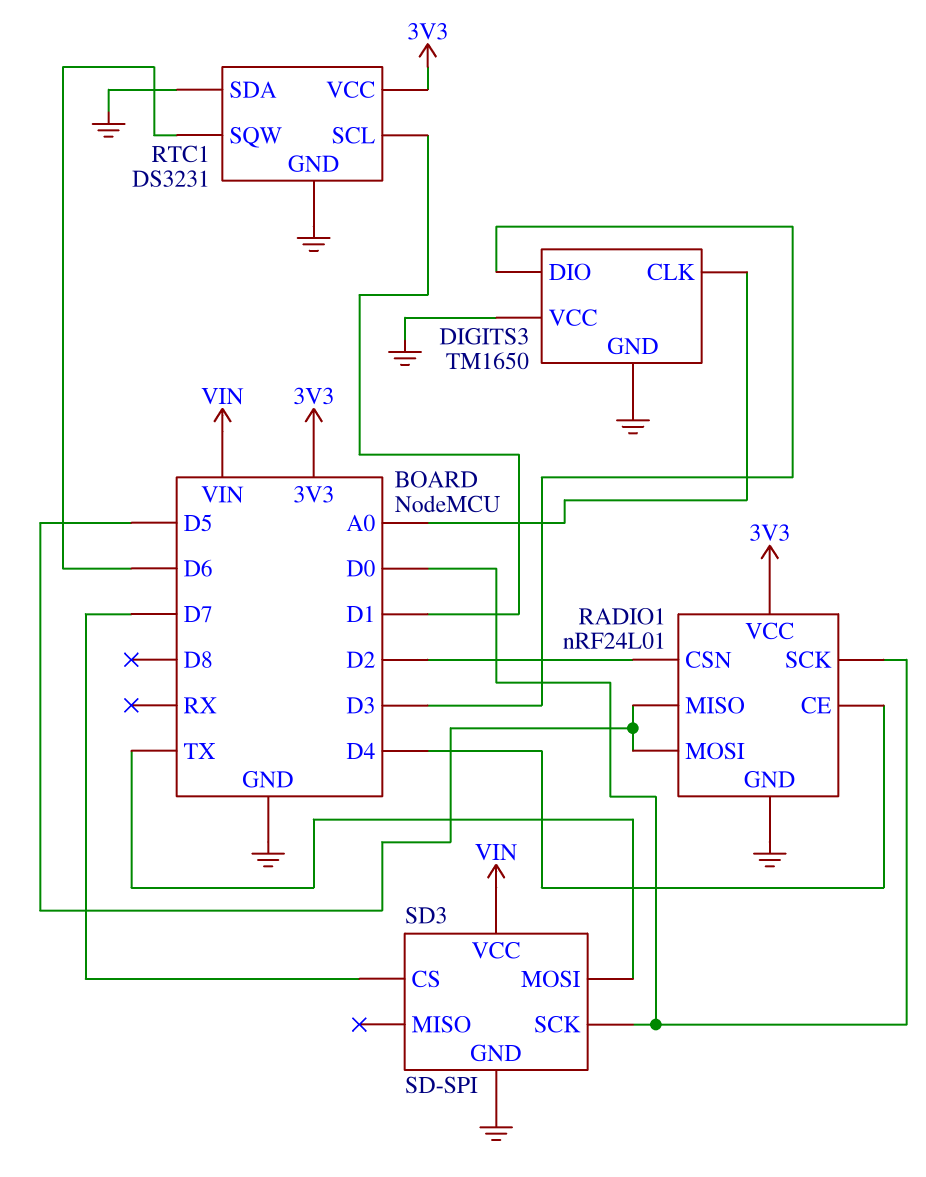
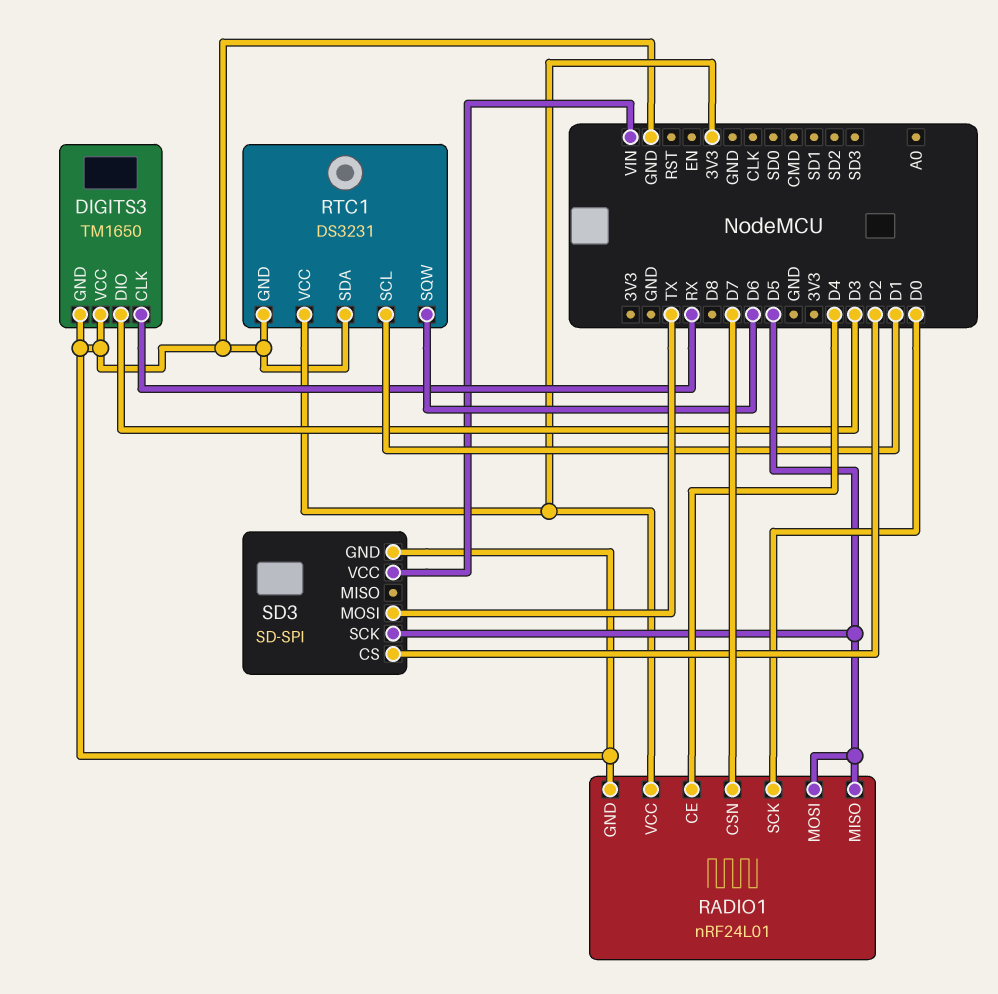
DIGITS3 pin CLK: A0 -> RX
RADIO1 pin CSN: D2 -> D7
SD3 pin CS: D7 -> D2
SD3 pin SCK: D0 -> D5

